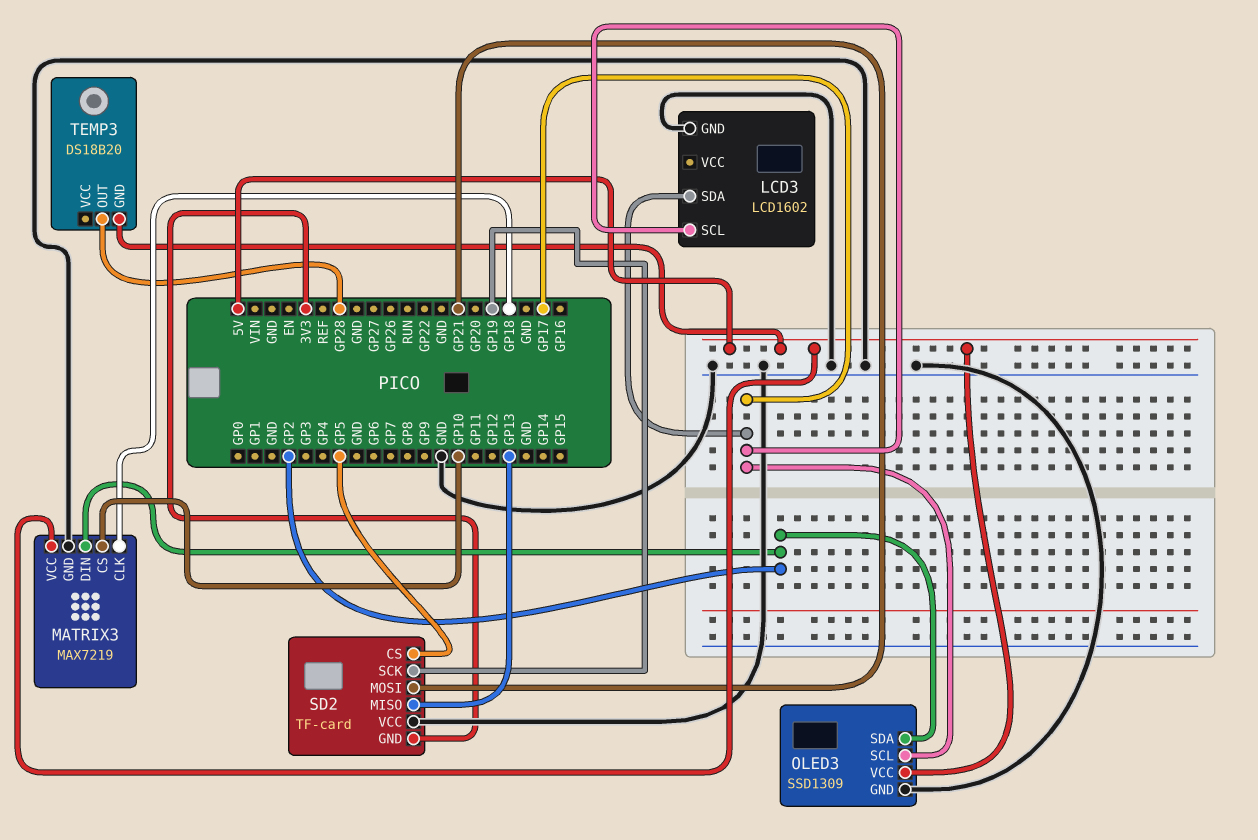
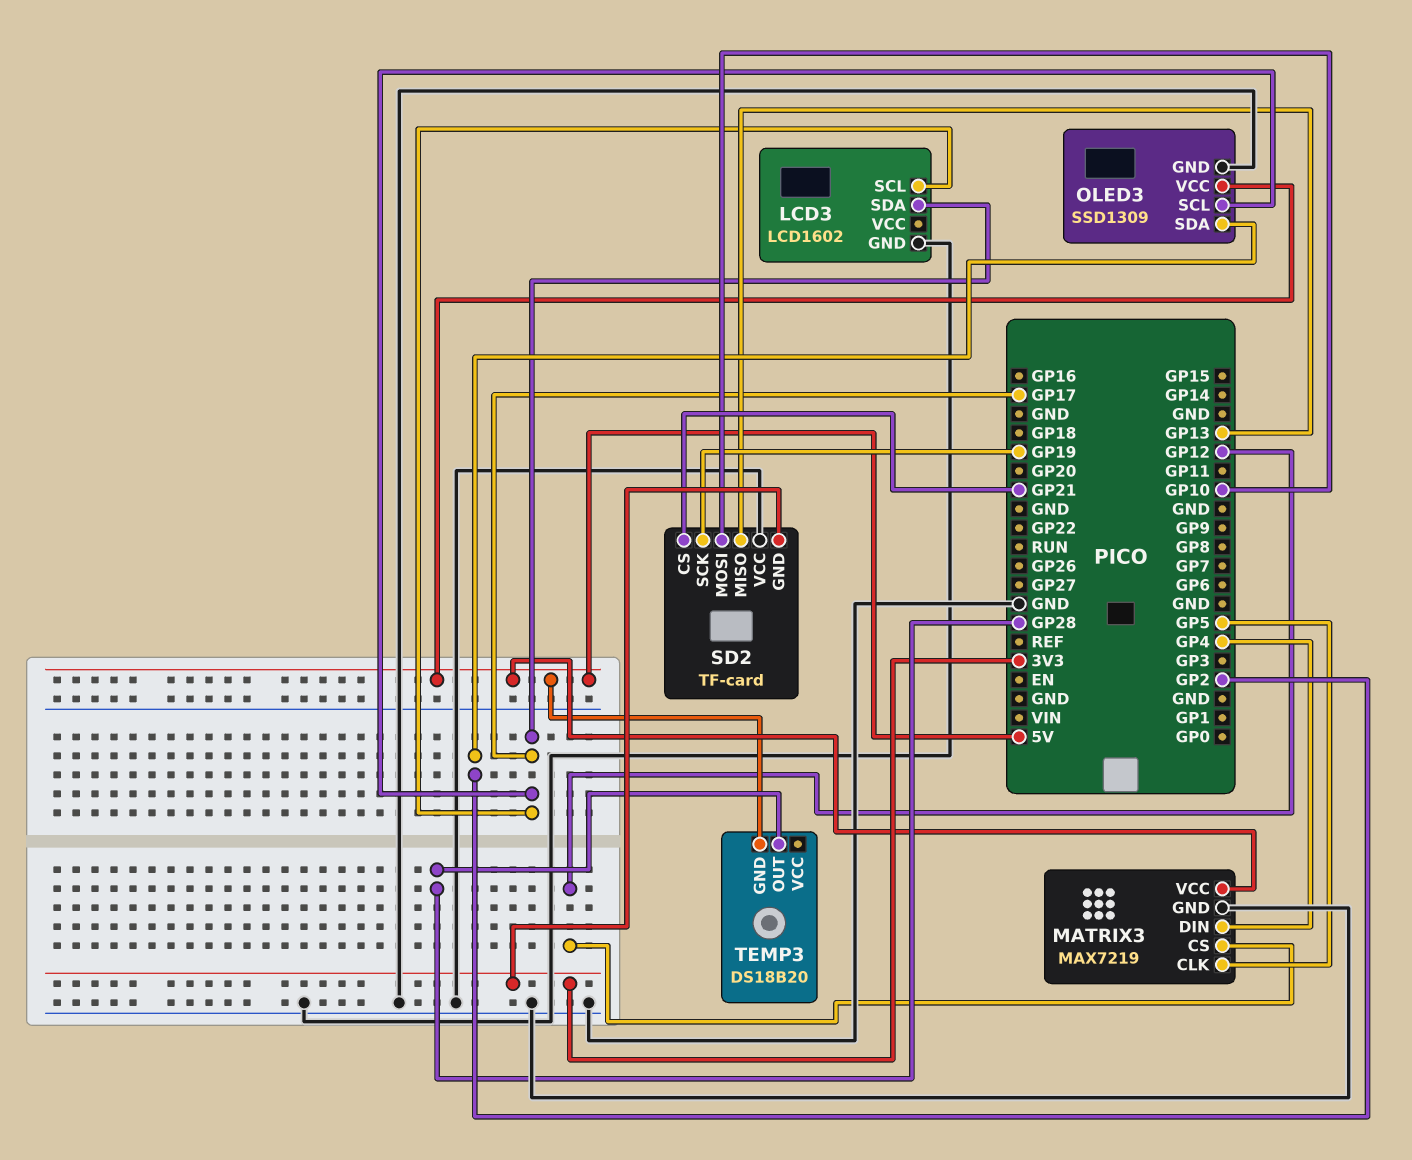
MATRIX3 pin CLK: GP18 -> GP5
MATRIX3 pin CS: GP10 -> GP12
MATRIX3 pin DIN: GP2 -> GP4
SD2 pin CS: GP5 -> GP21
SD2 pin MOSI: GP21 -> GP10

